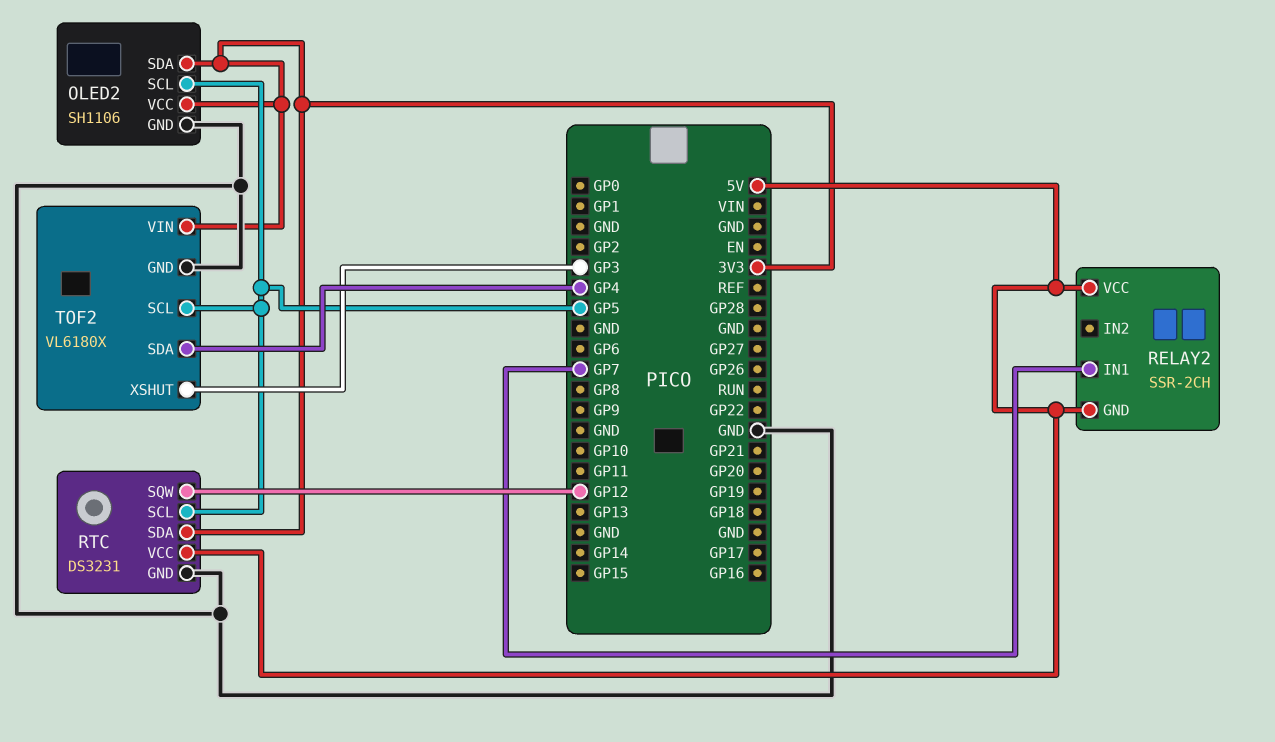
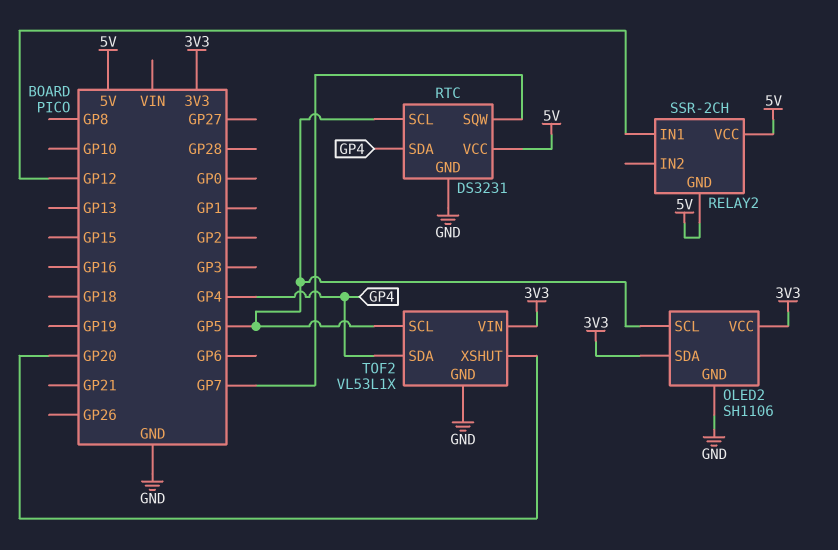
RELAY2 pin IN1: GP7 -> GP12
RTC pin SDA: 3V3 -> GP4
RTC pin SQW: GP12 -> GP7
TOF2: VL6180X -> VL53L1X
TOF2 pin XSHUT: GP3 -> GP20

